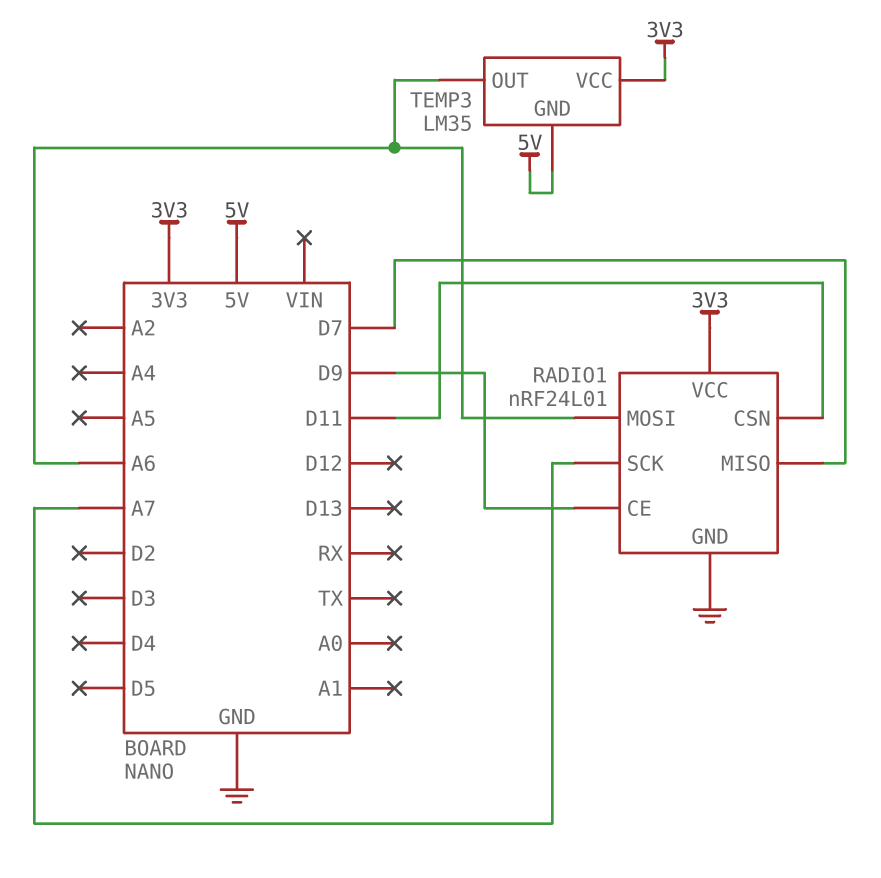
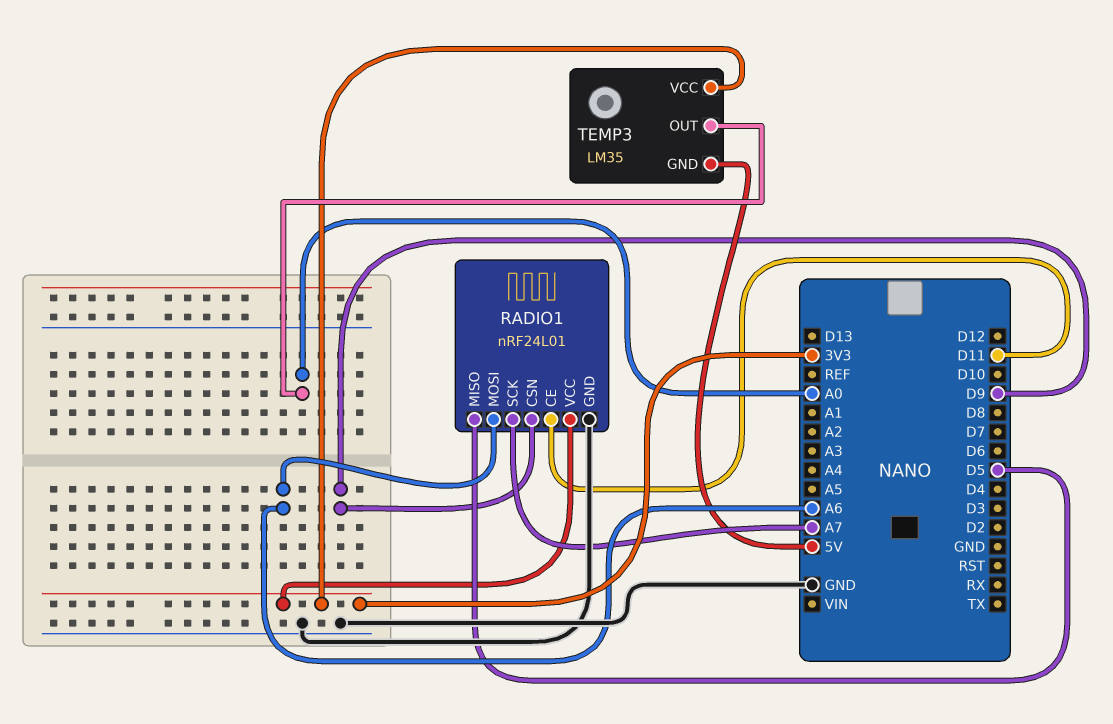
RADIO1 pin CE: D9 -> D11
RADIO1 pin CSN: D11 -> D9
RADIO1 pin MISO: D7 -> D5
TEMP3 pin OUT: A6 -> A0

